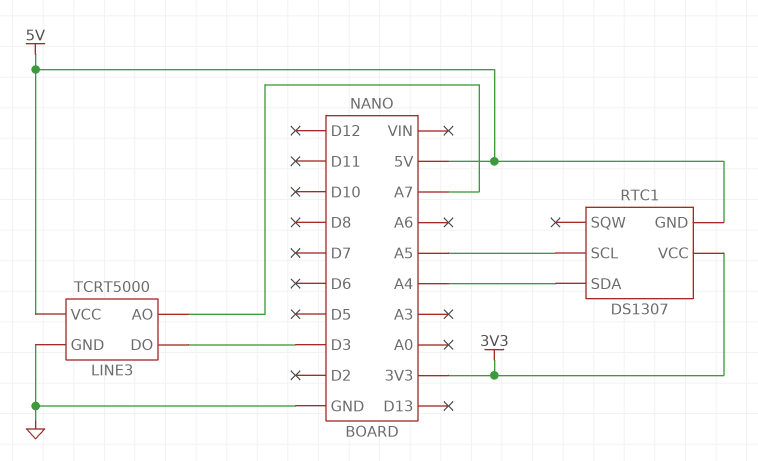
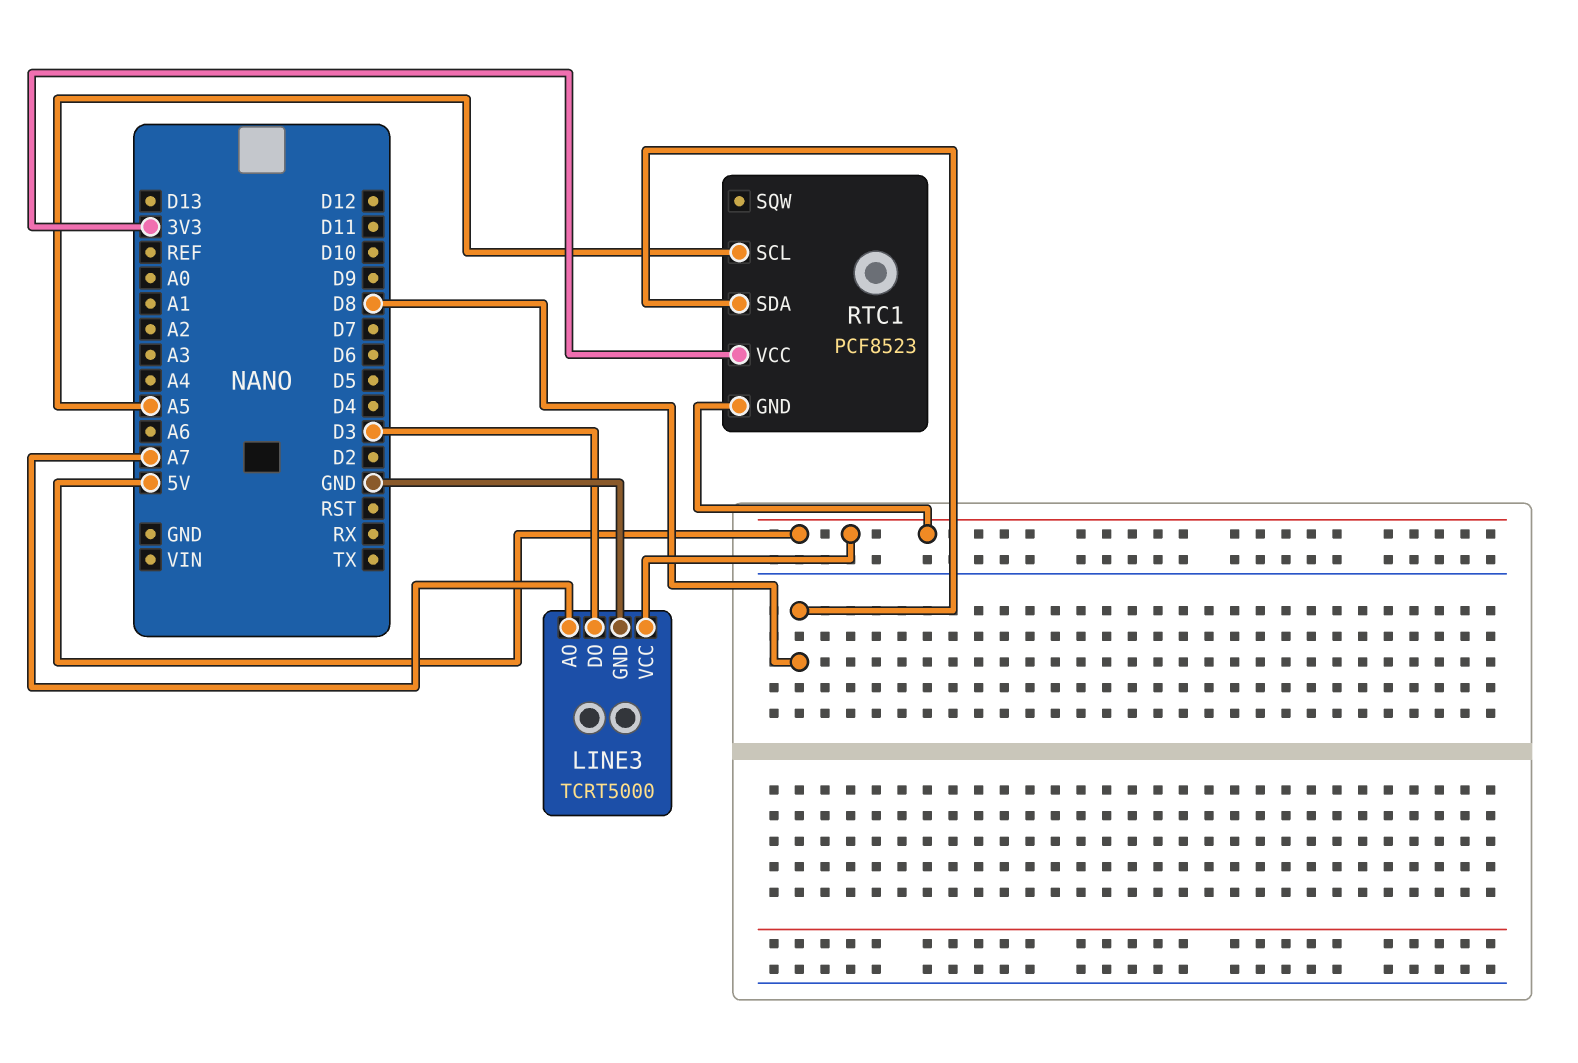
RTC1: DS1307 -> PCF8523
RTC1 pin SDA: A4 -> D8

